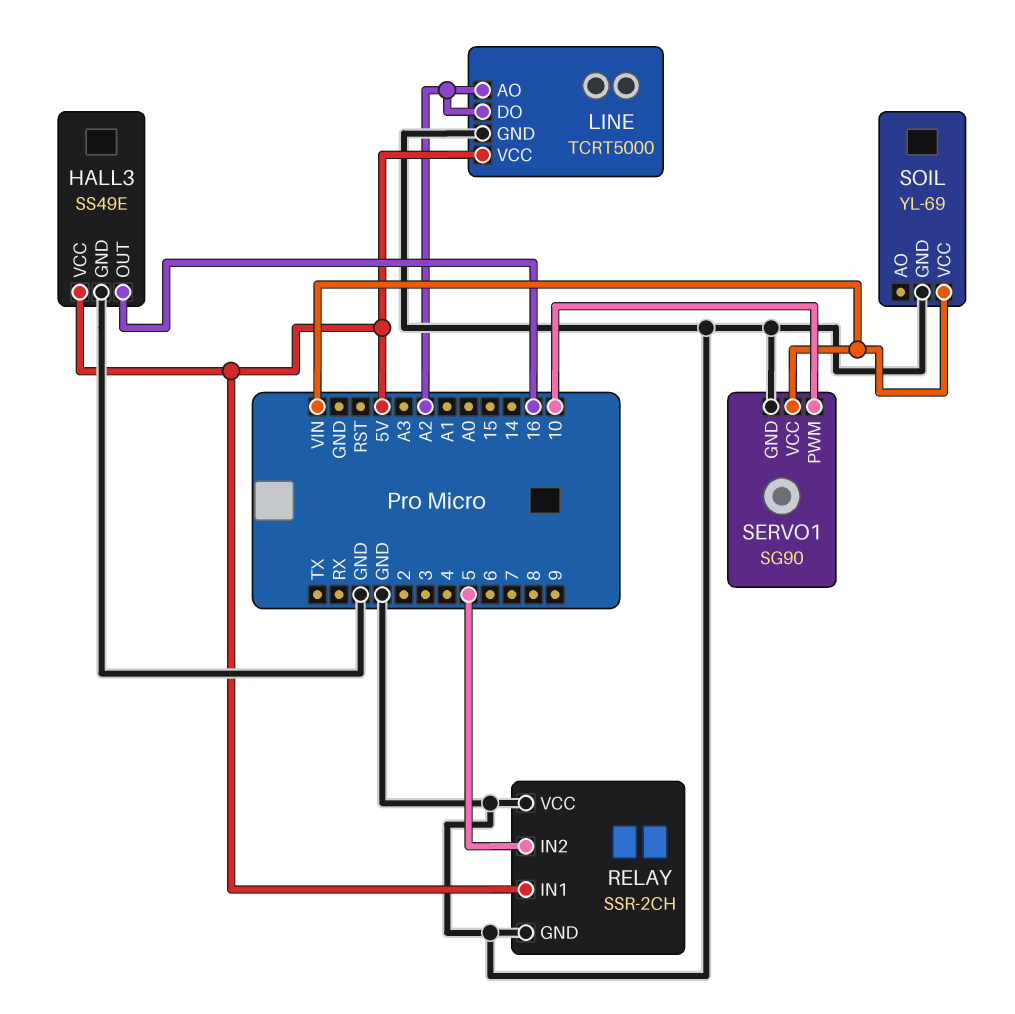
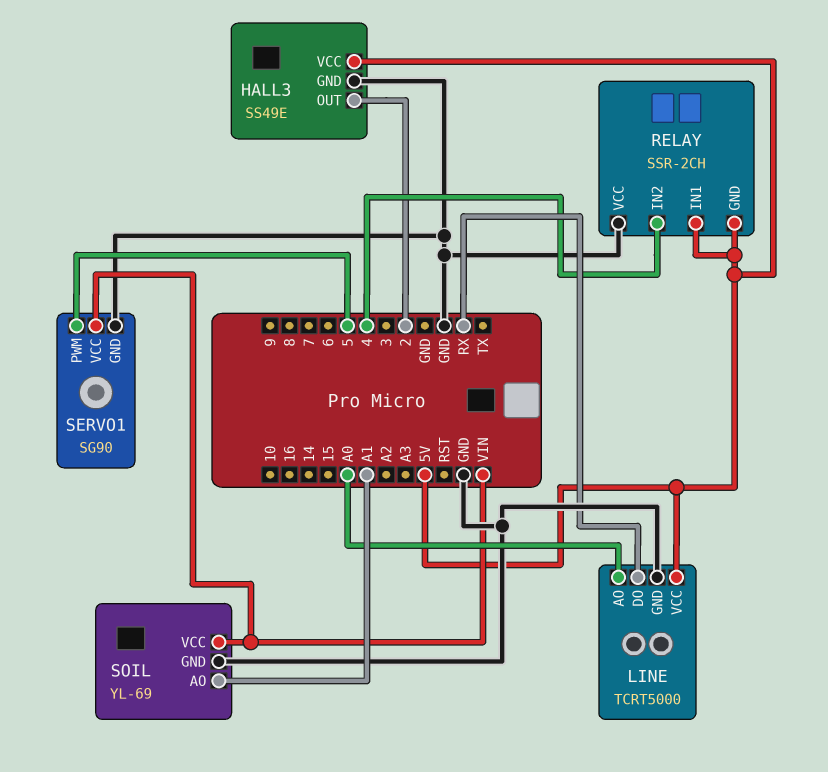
HALL3 pin OUT: 16 -> 2
LINE pin AO: A2 -> A0
LINE pin DO: A2 -> RX
RELAY pin GND: GND -> 5V
RELAY pin IN2: 5 -> 4
SERVO1 pin PWM: 10 -> 5
SOIL pin AO: none -> A1

